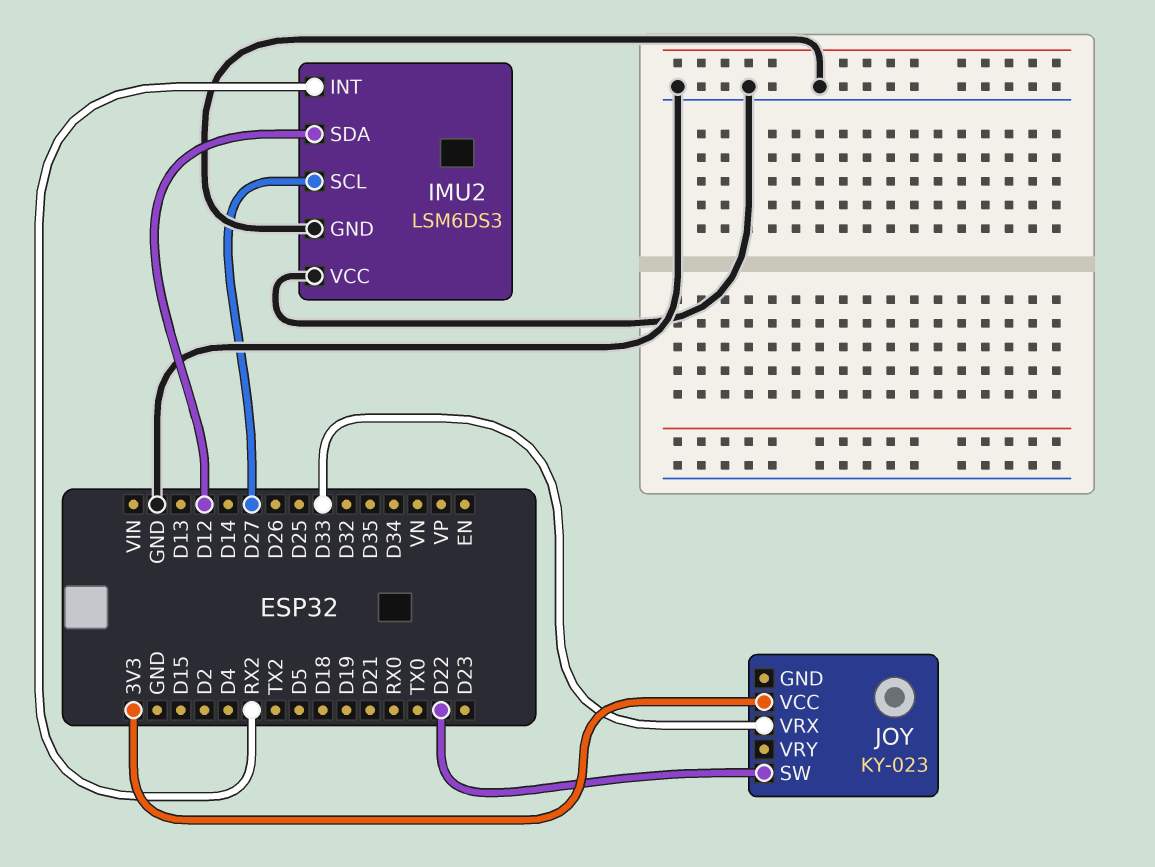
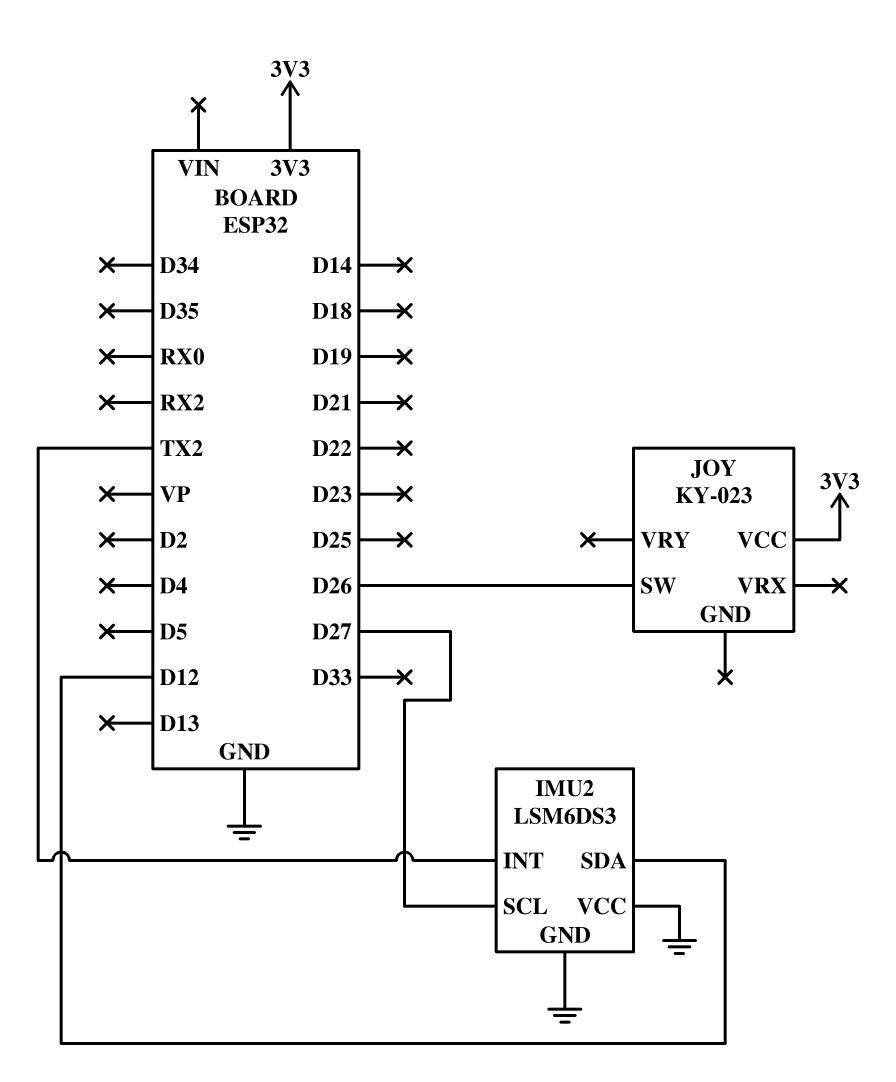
IMU2 pin INT: RX2 -> TX2
JOY pin SW: D22 -> D26
JOY pin VRX: D33 -> none

